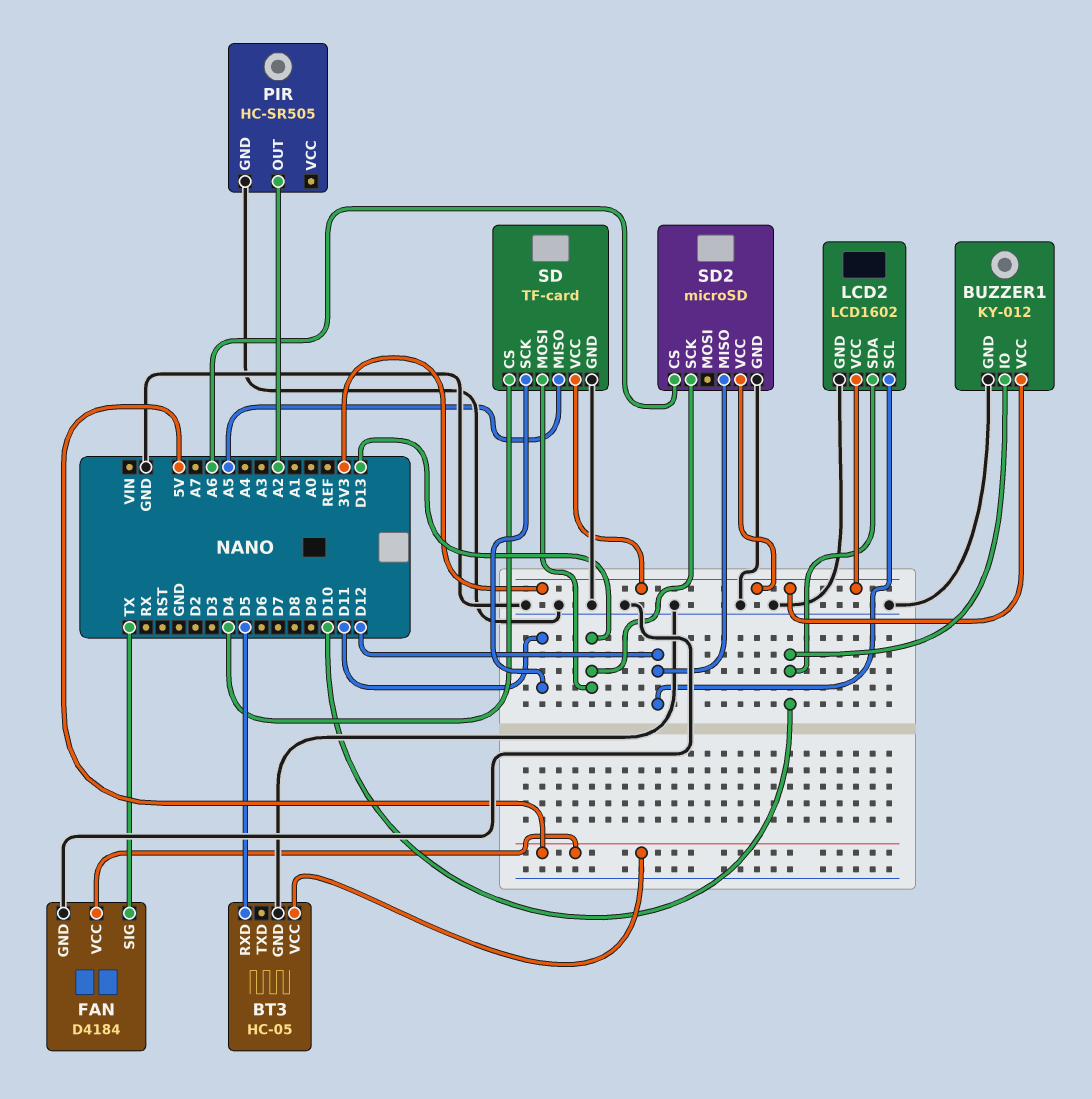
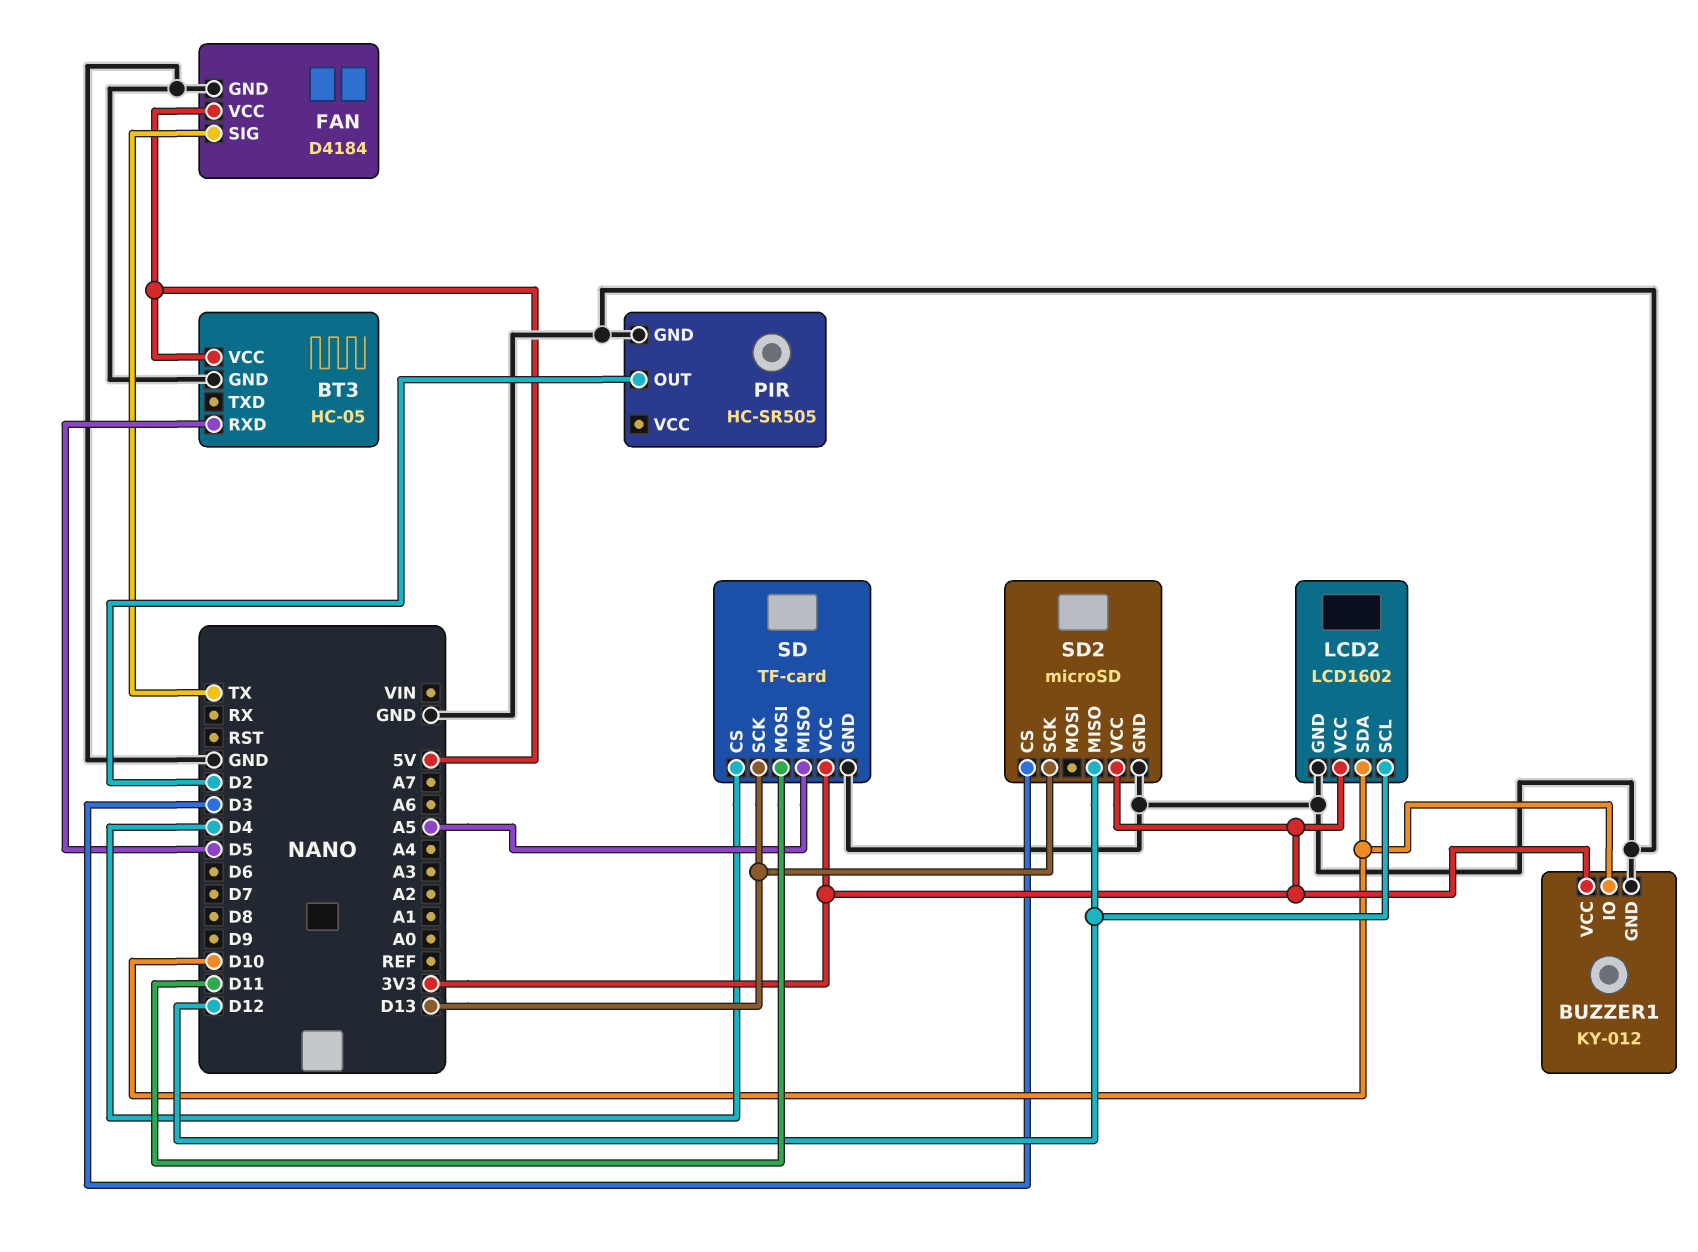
PIR pin OUT: A2 -> D2
SD pin MOSI: D13 -> D11
SD pin SCK: D11 -> D13
SD2 pin CS: A6 -> D3

